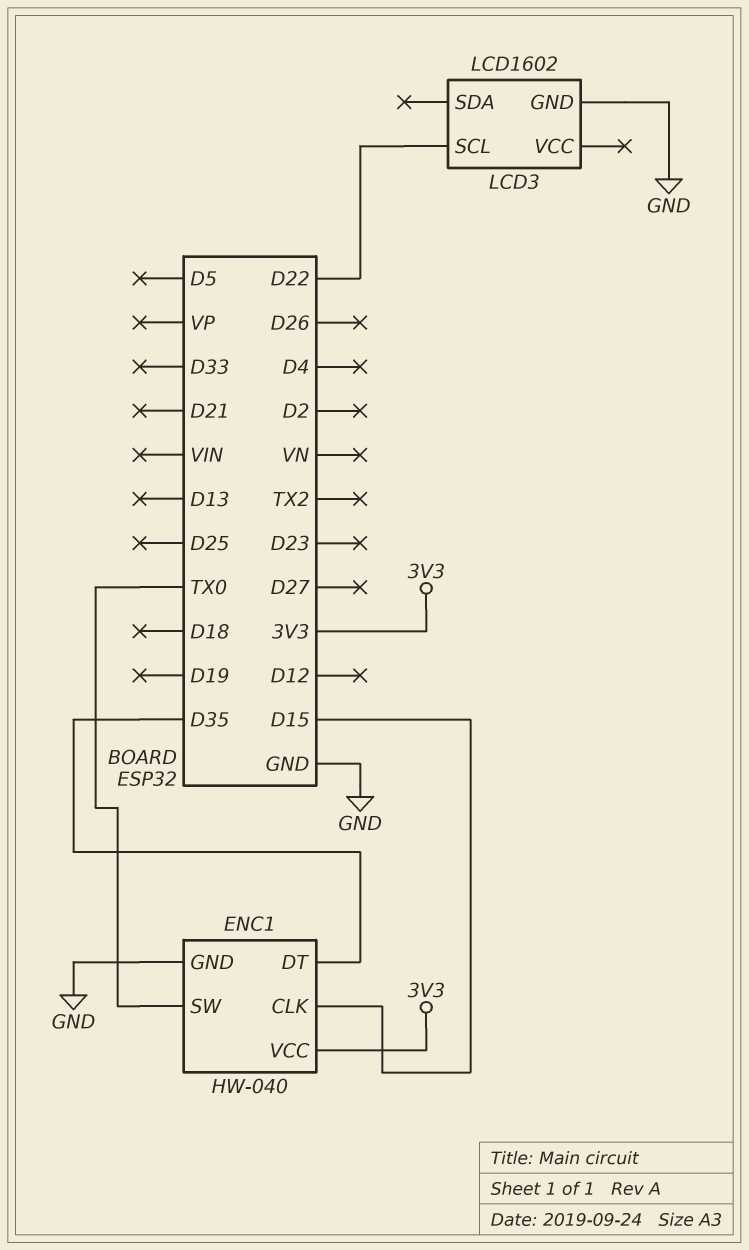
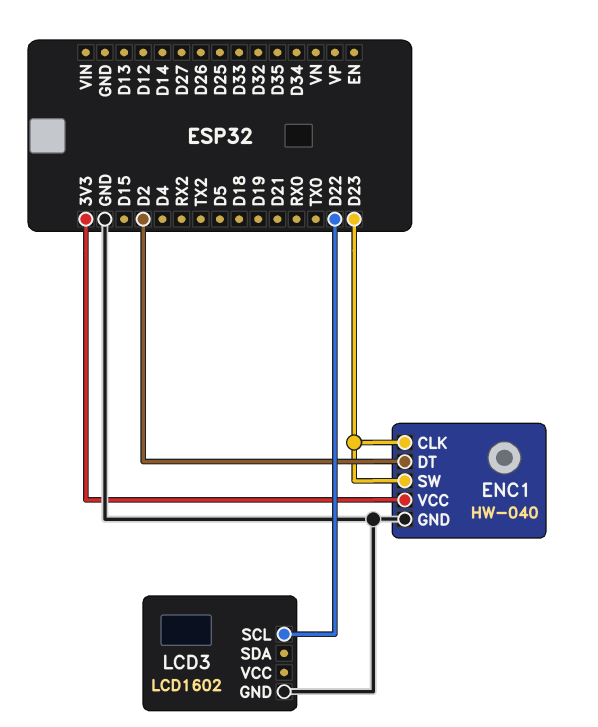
ENC1 pin CLK: D15 -> D23
ENC1 pin DT: D35 -> D2
ENC1 pin SW: TX0 -> D23

